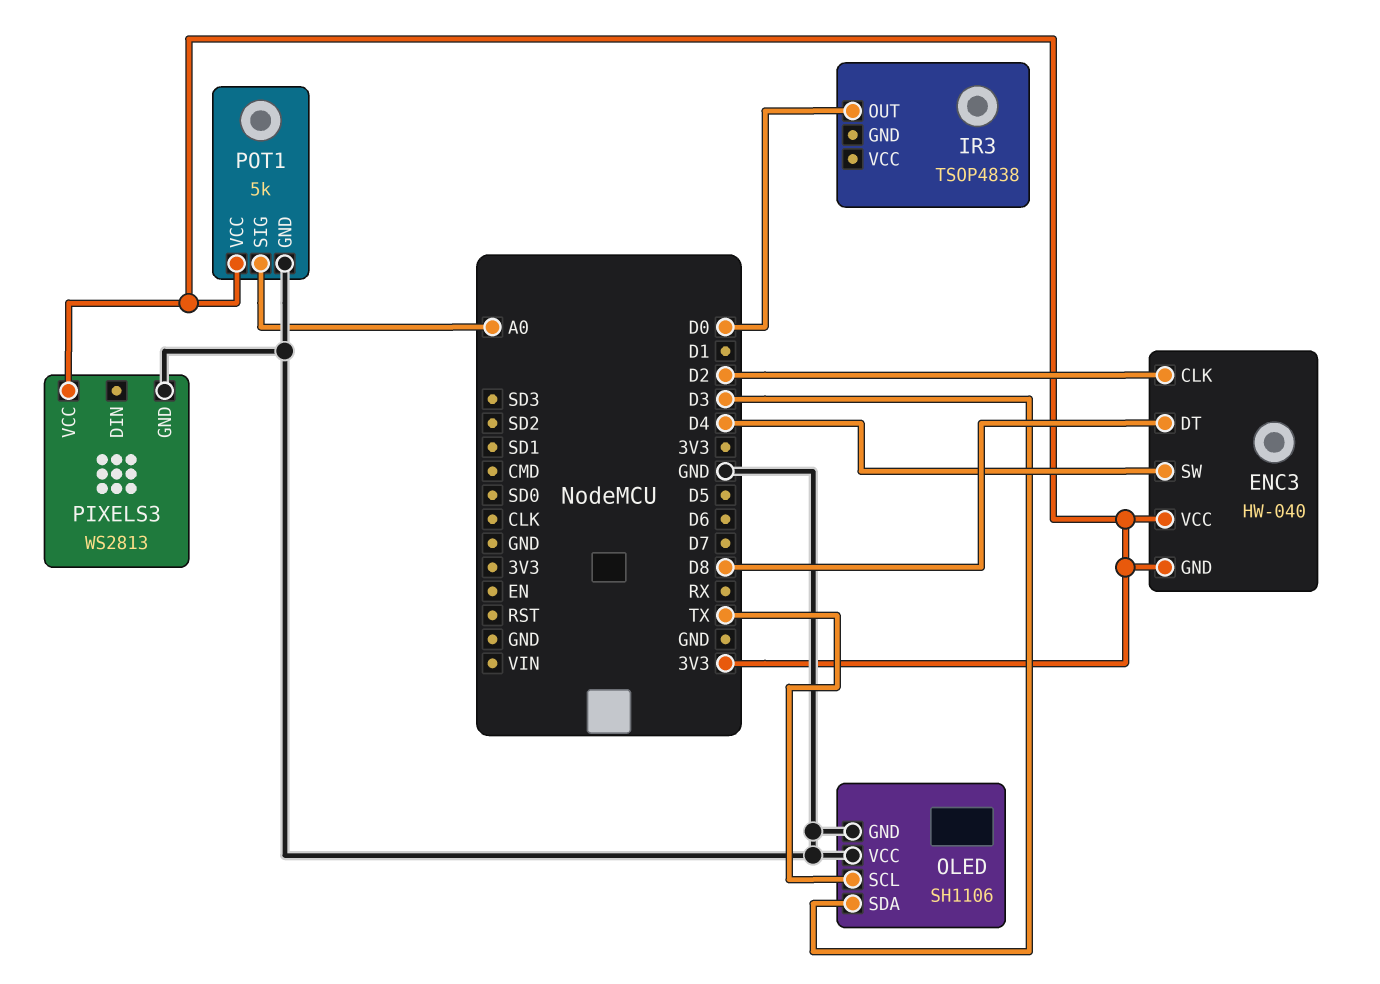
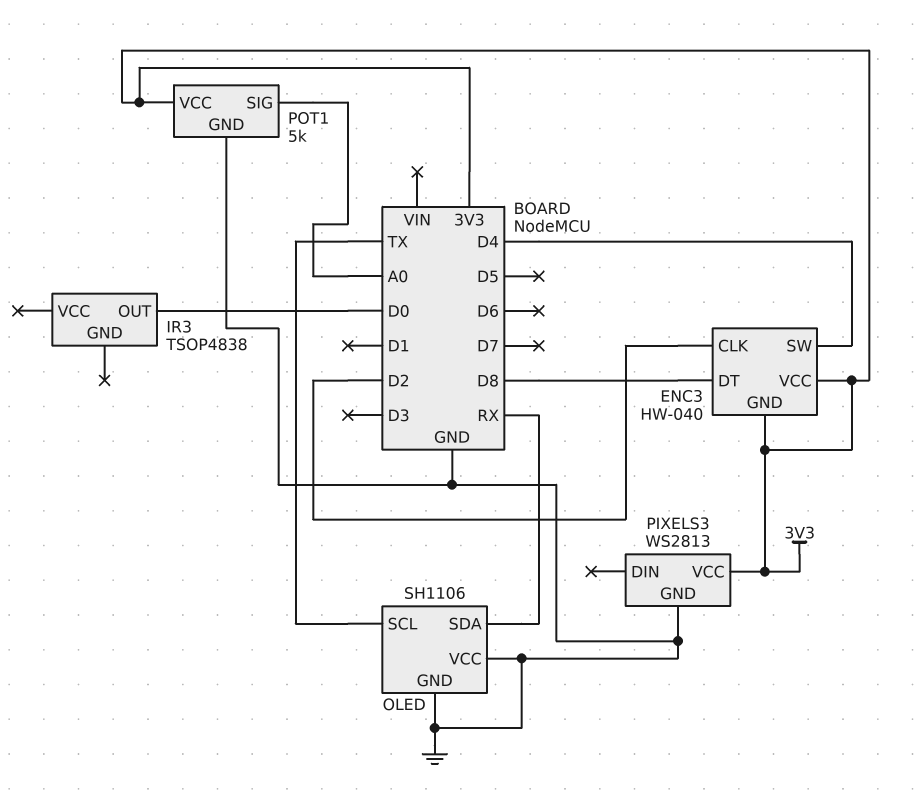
OLED pin SDA: D3 -> RX

